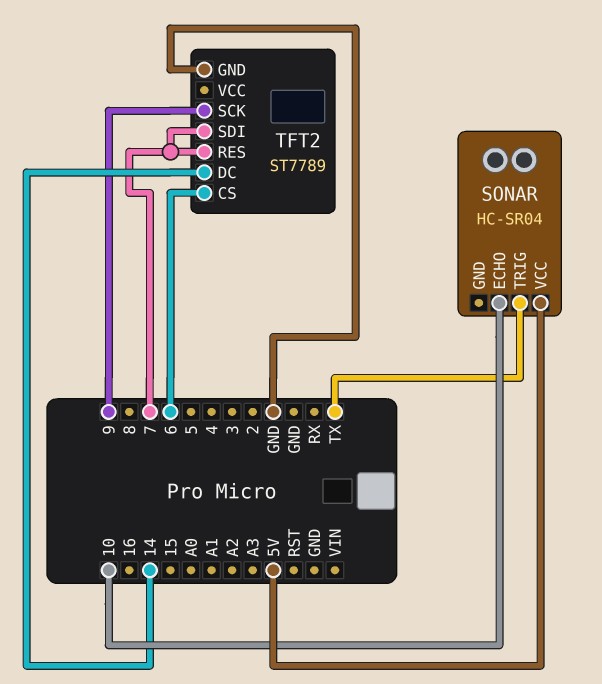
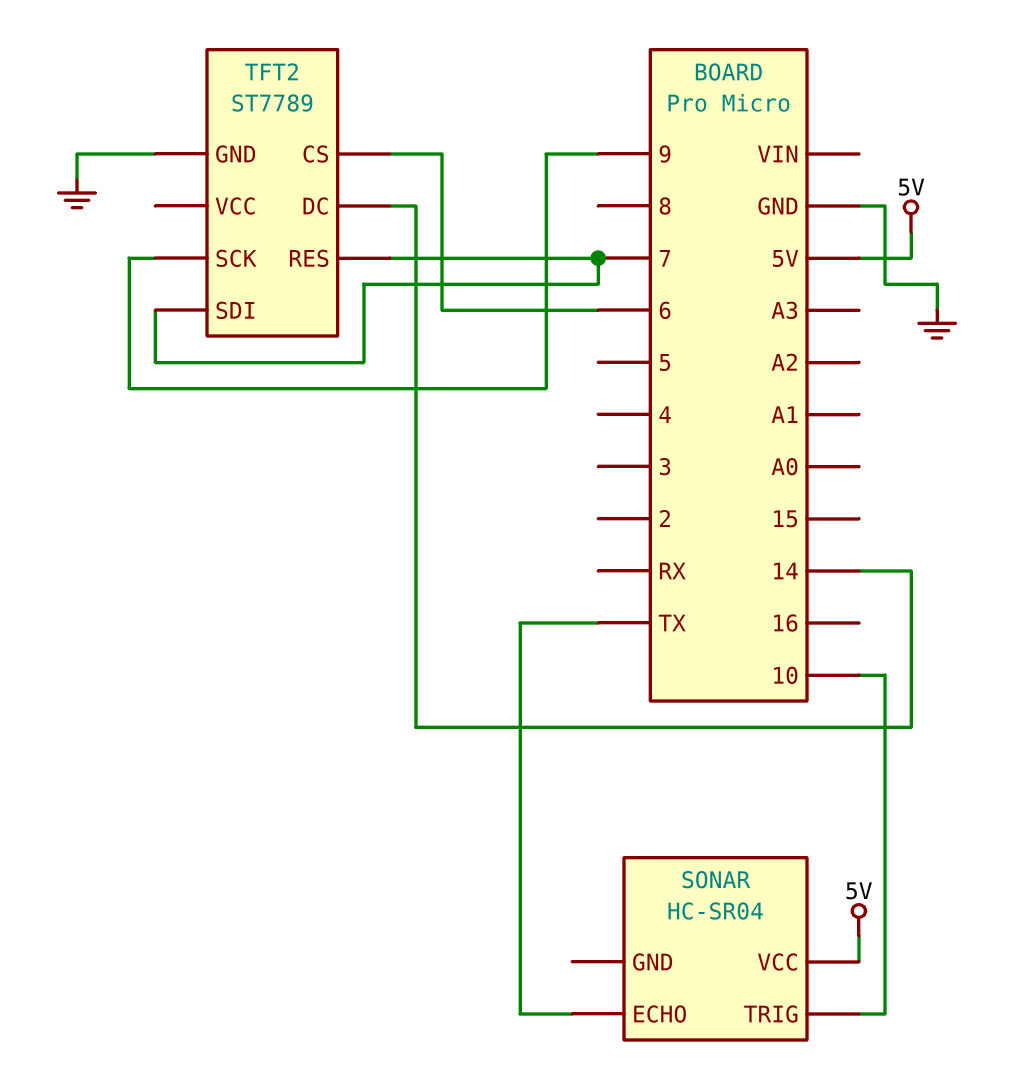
SONAR pin ECHO: 10 -> TX
SONAR pin TRIG: TX -> 10

